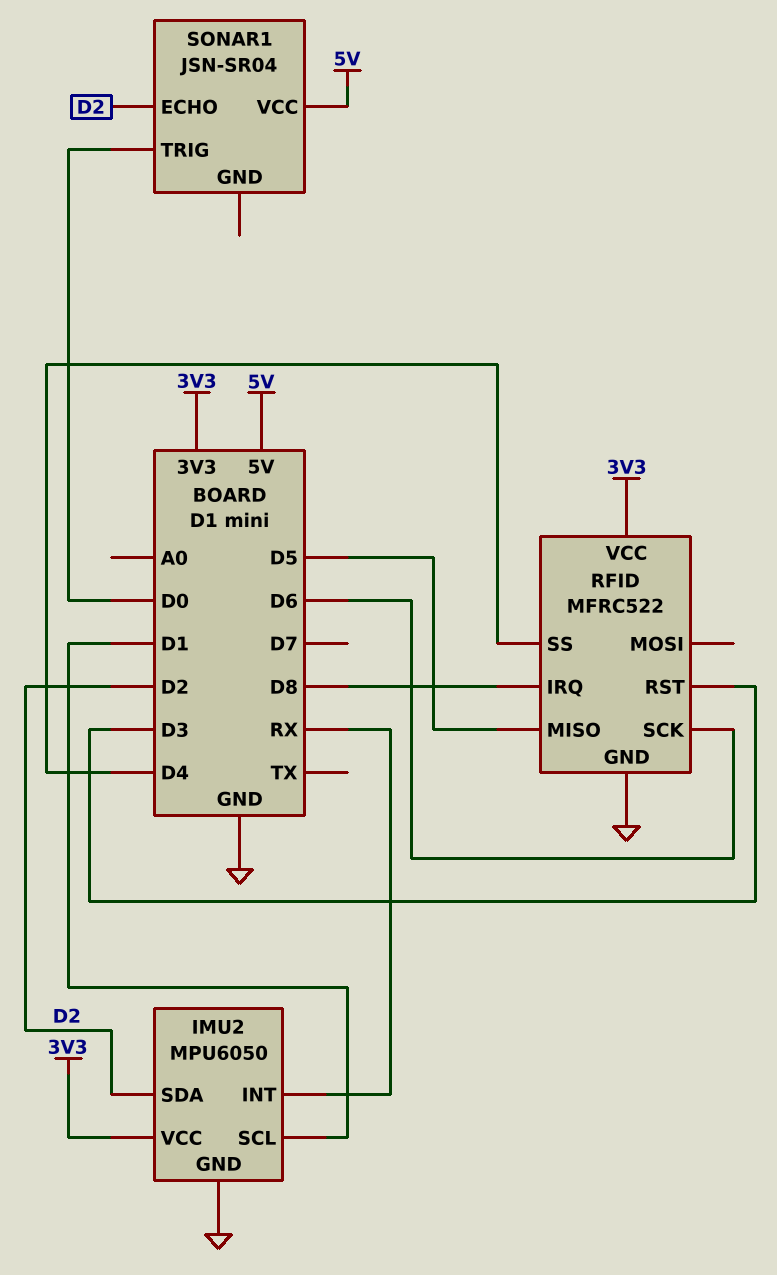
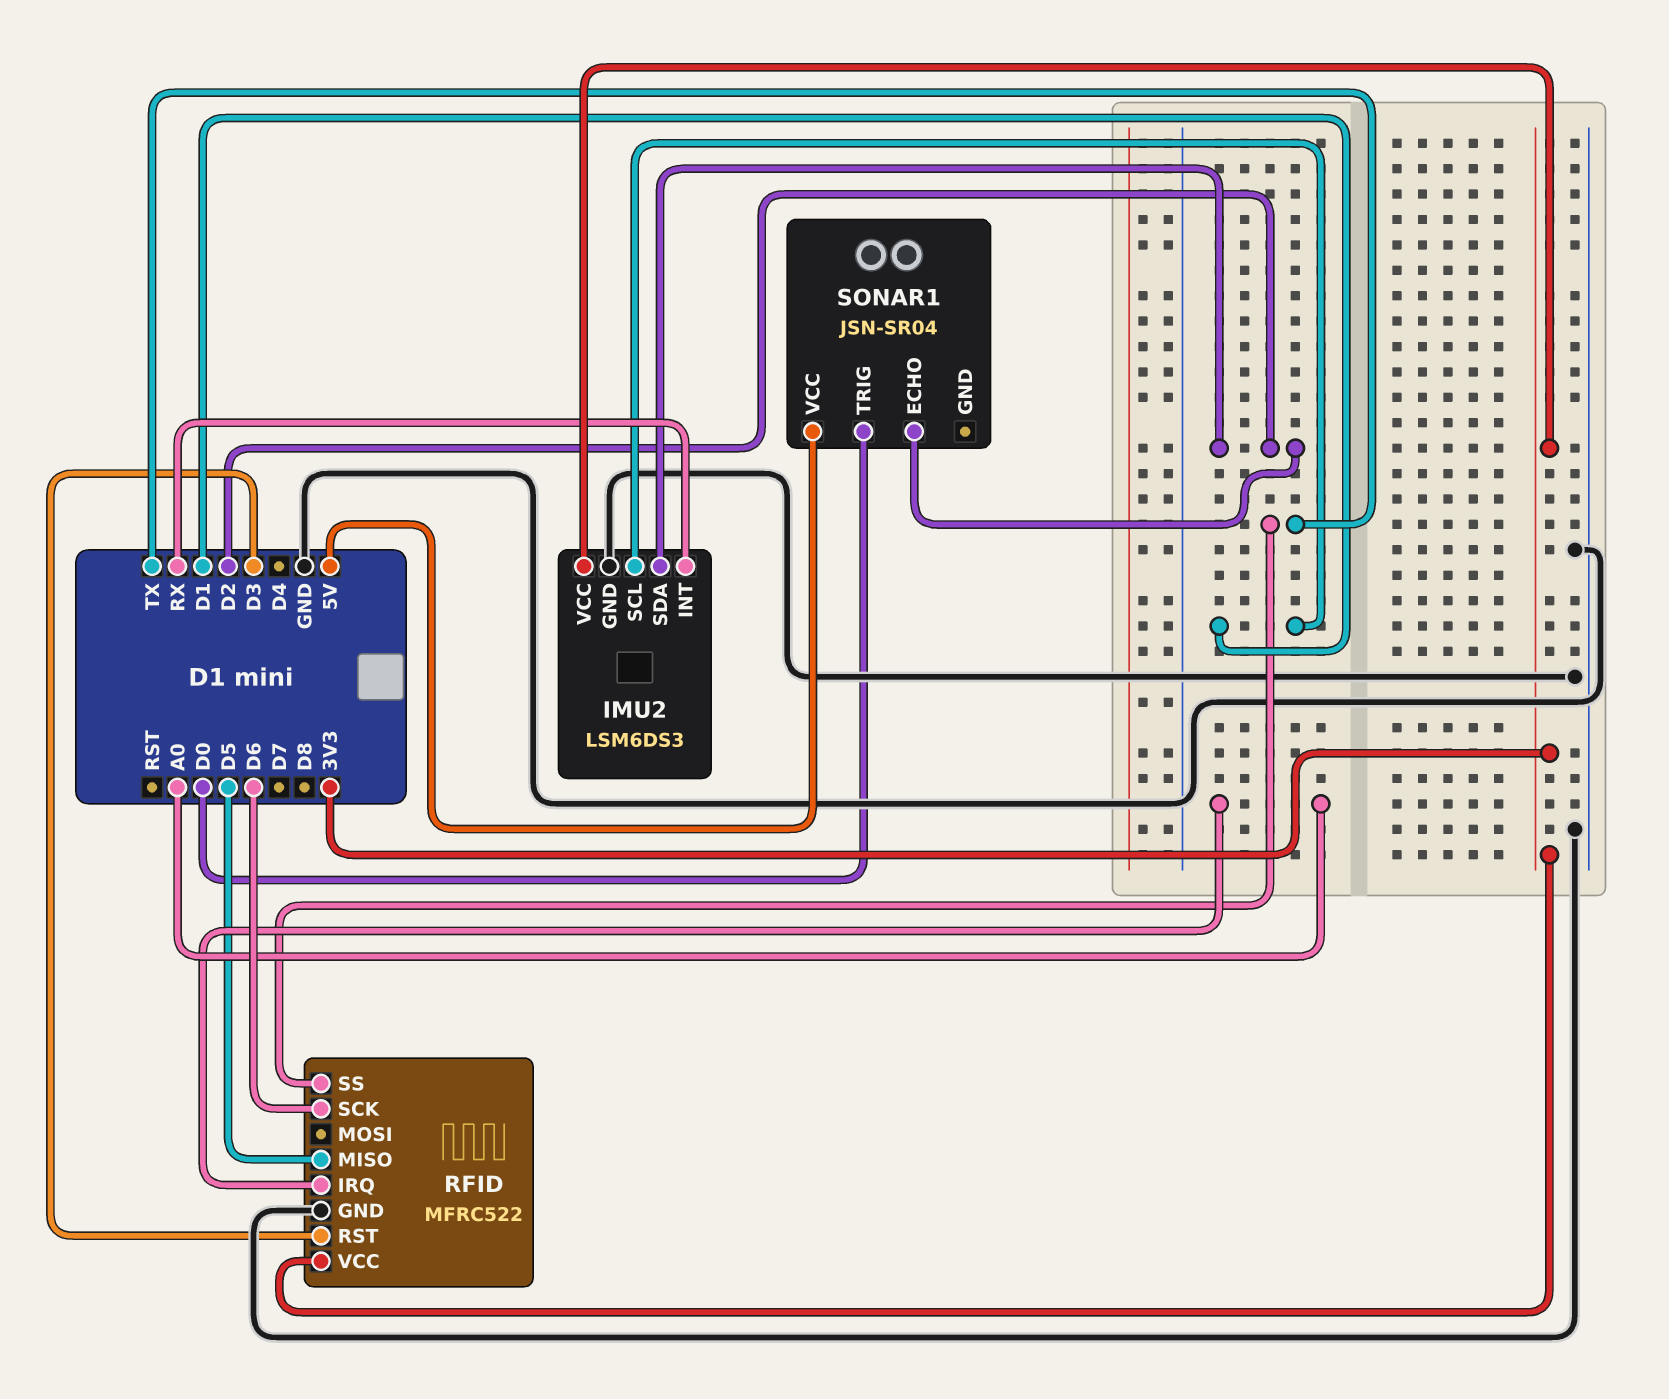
IMU2: MPU6050 -> LSM6DS3
RFID pin IRQ: D8 -> A0
RFID pin SS: D4 -> TX

